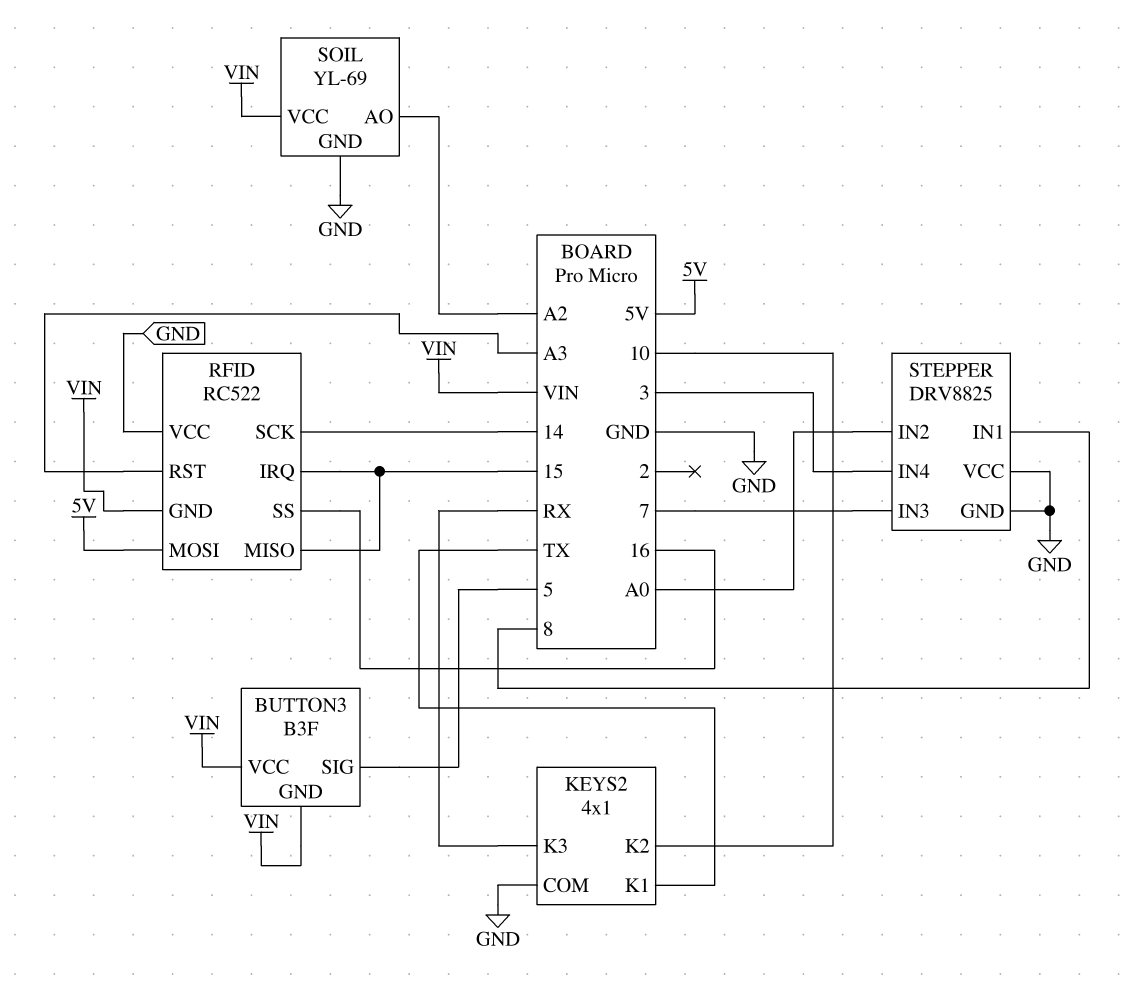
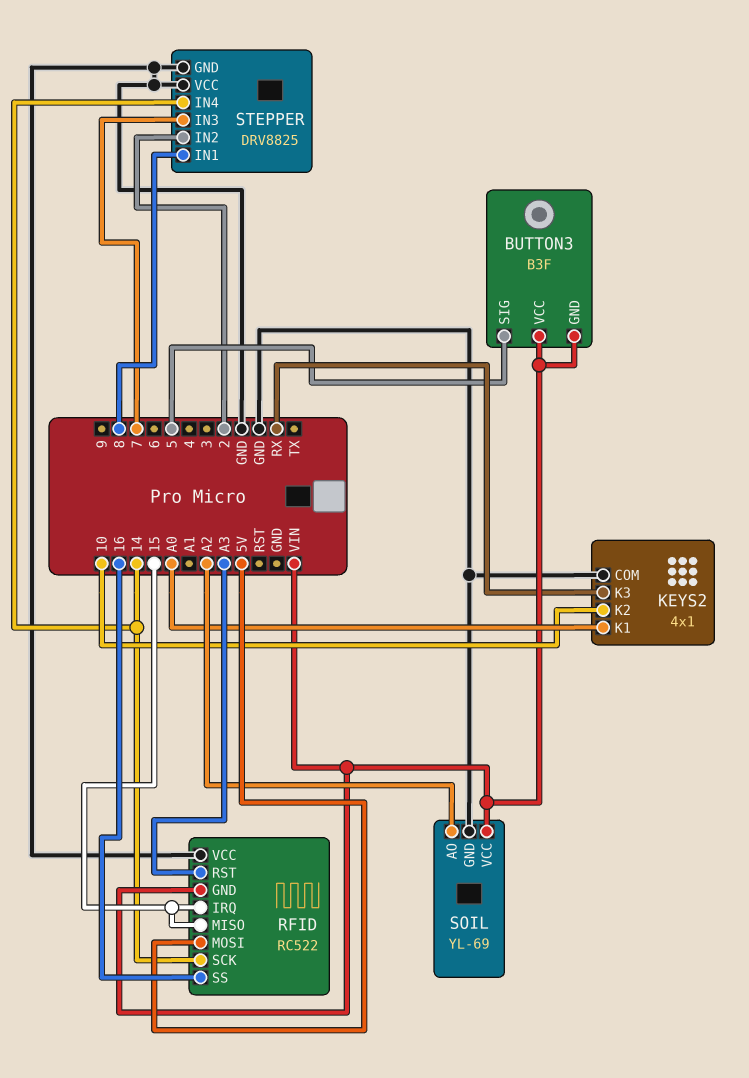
KEYS2 pin K1: TX -> A0
STEPPER pin IN2: A0 -> 2
STEPPER pin IN4: 3 -> 14

